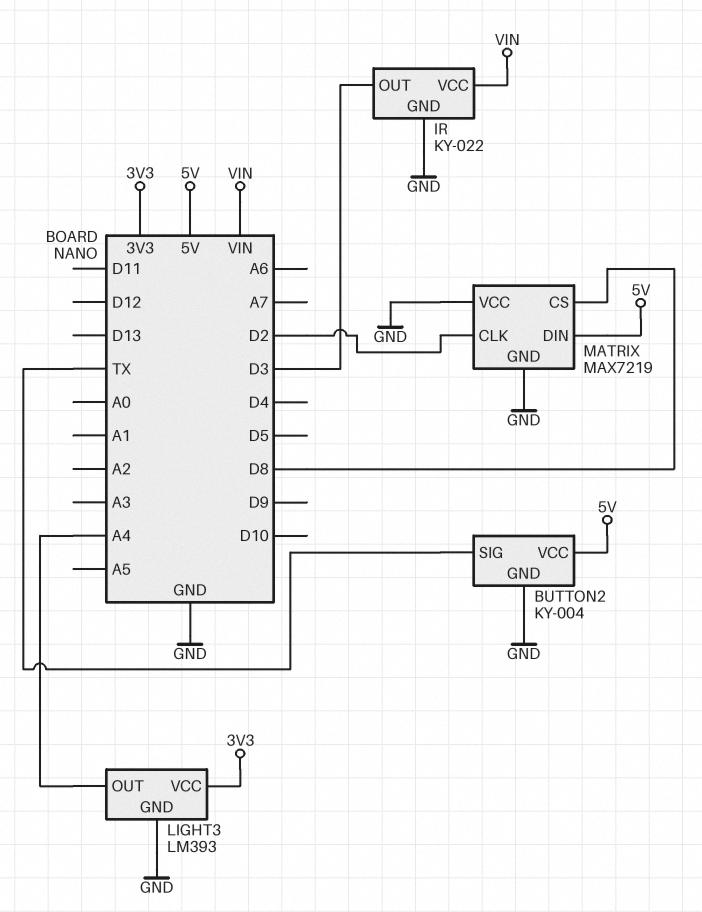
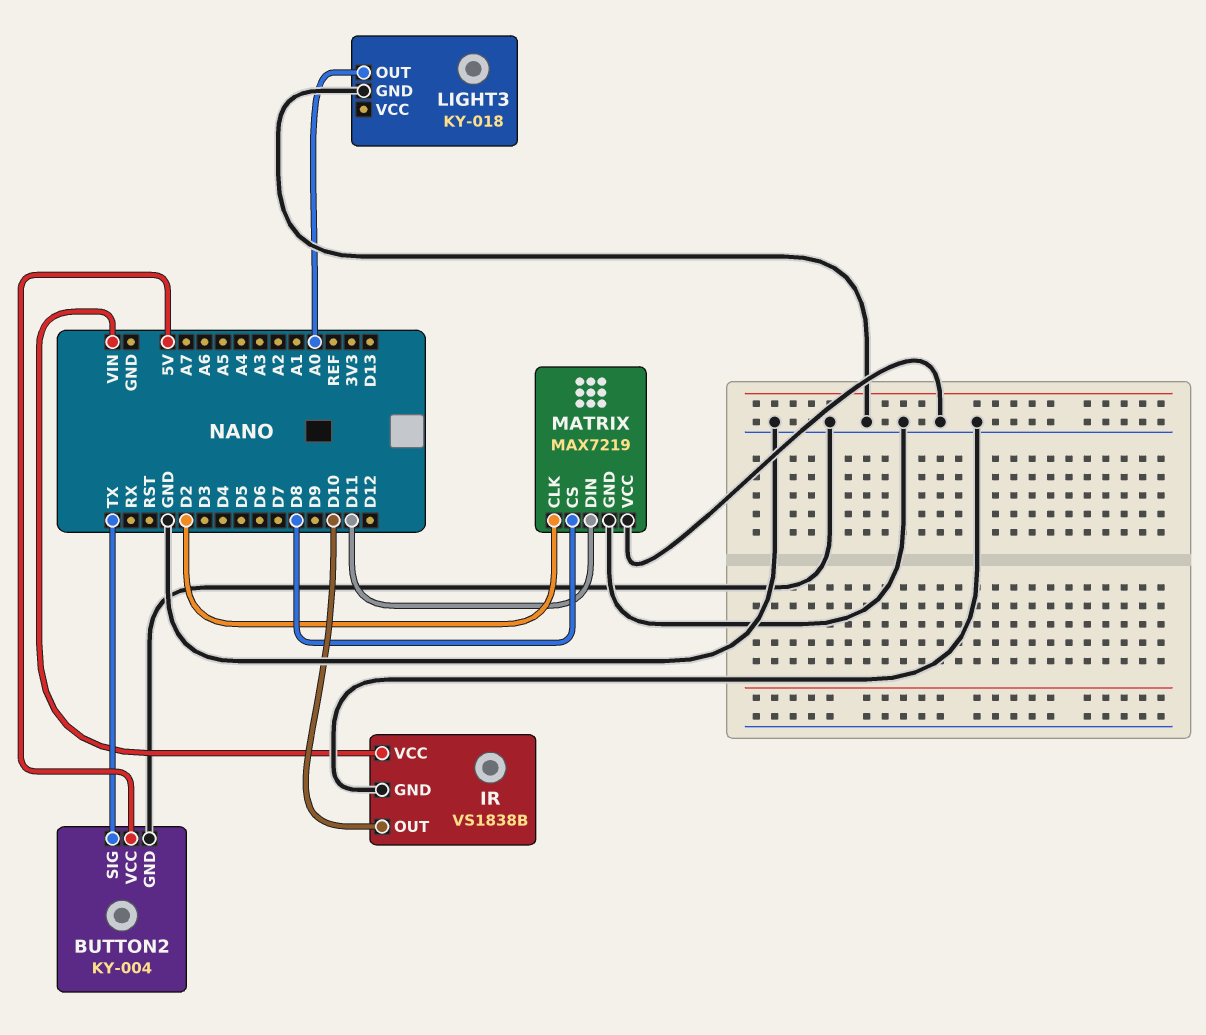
IR: KY-022 -> VS1838B
IR pin OUT: D3 -> D10
LIGHT3: LM393 -> KY-018
LIGHT3 pin OUT: A4 -> A0
LIGHT3 pin VCC: 3V3 -> none
MATRIX pin DIN: 5V -> D11

